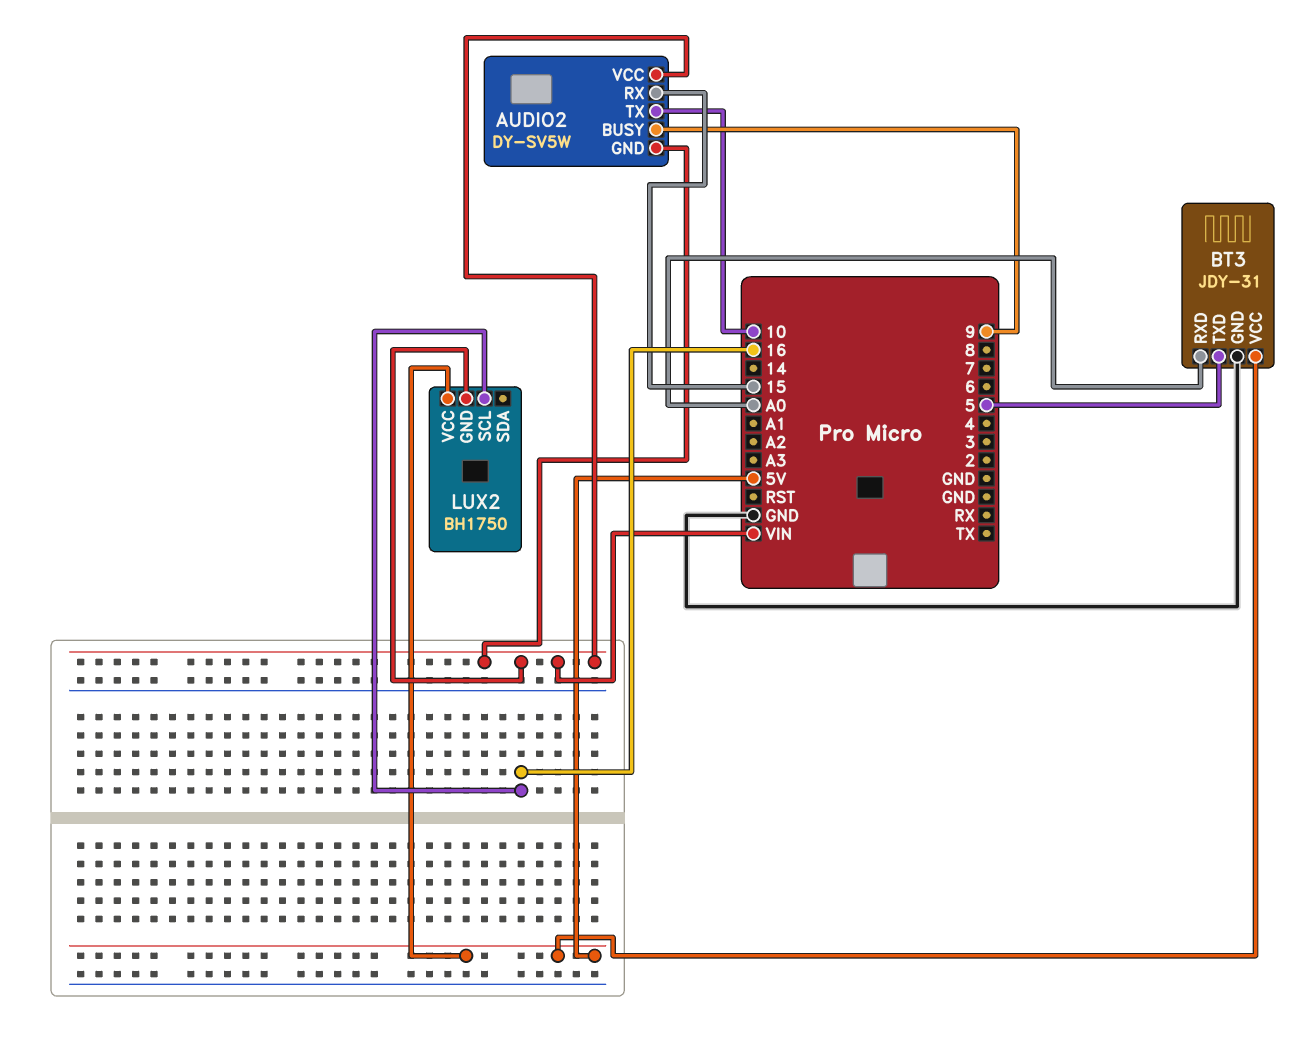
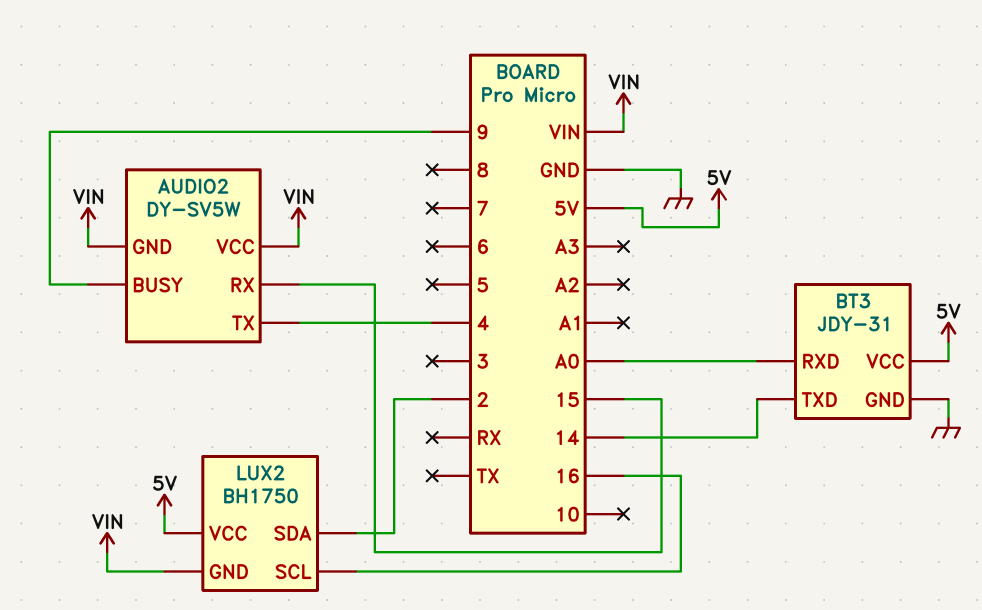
AUDIO2 pin TX: 10 -> 4
BT3 pin TXD: 5 -> 14
LUX2 pin SDA: none -> 2

